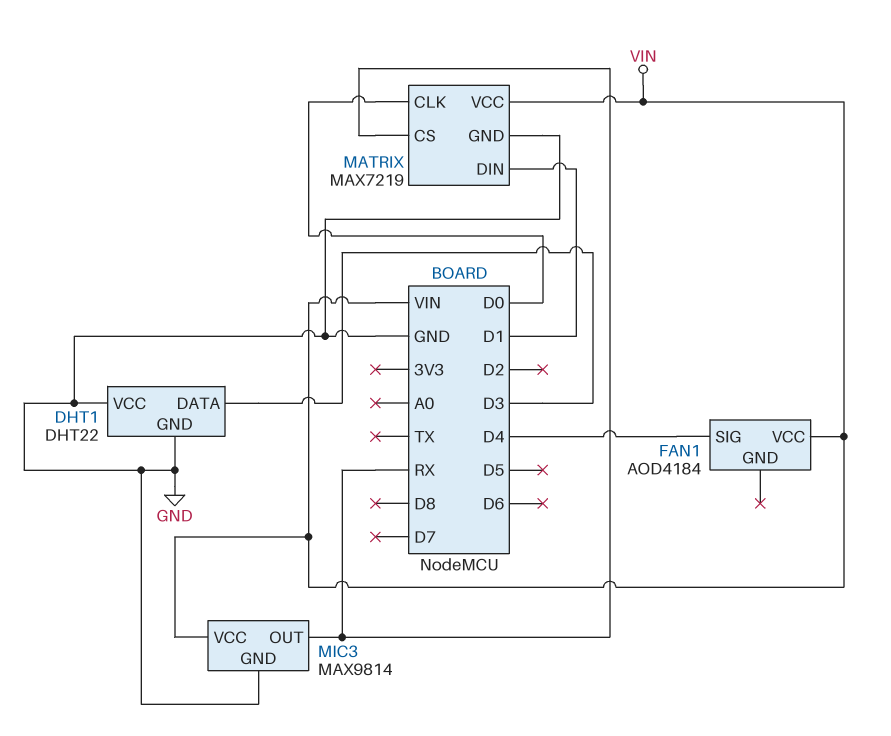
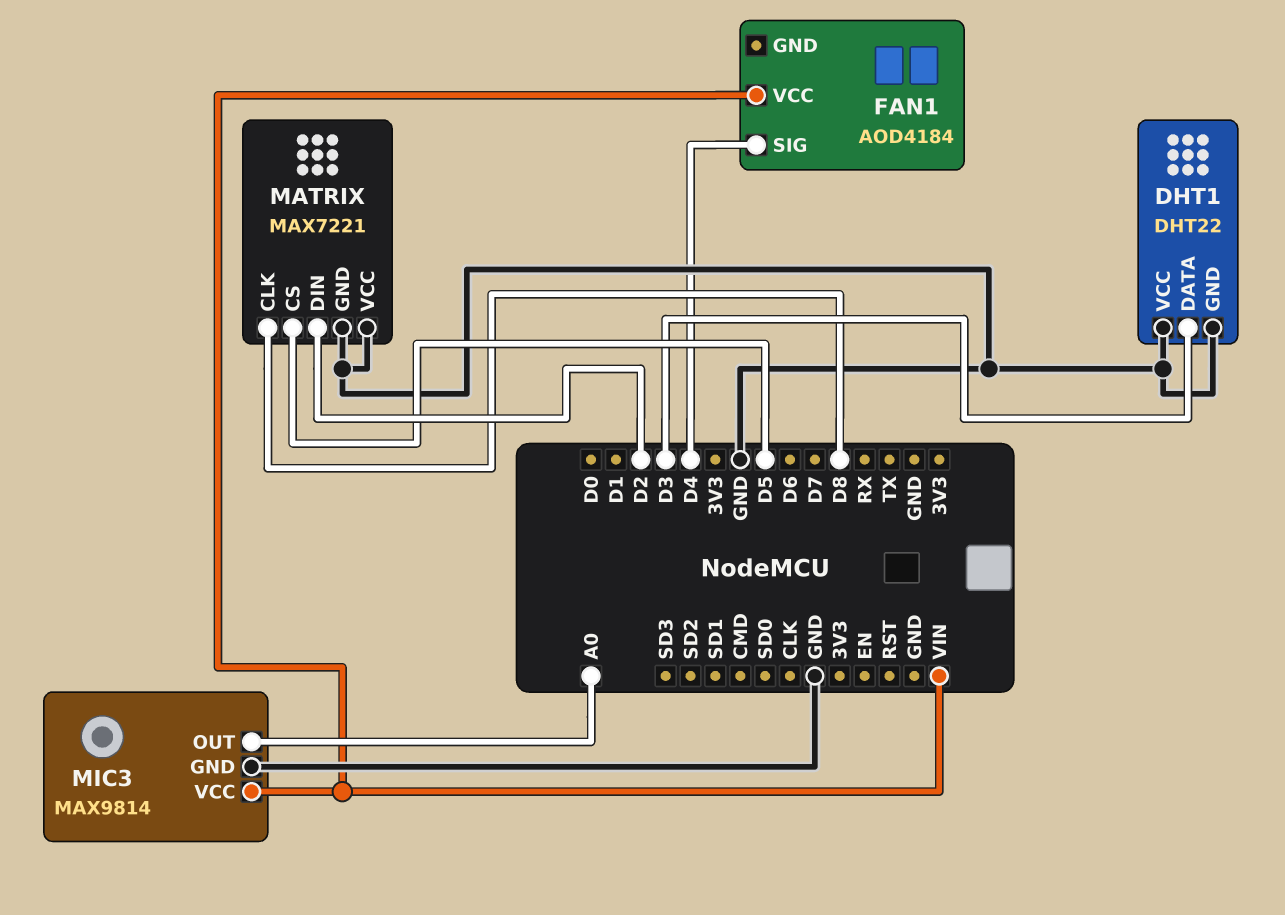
MATRIX: MAX7219 -> MAX7221
MATRIX pin CLK: D0 -> D8
MATRIX pin CS: RX -> D5
MATRIX pin DIN: D1 -> D2
MATRIX pin VCC: VIN -> GND
MIC3 pin OUT: RX -> A0

